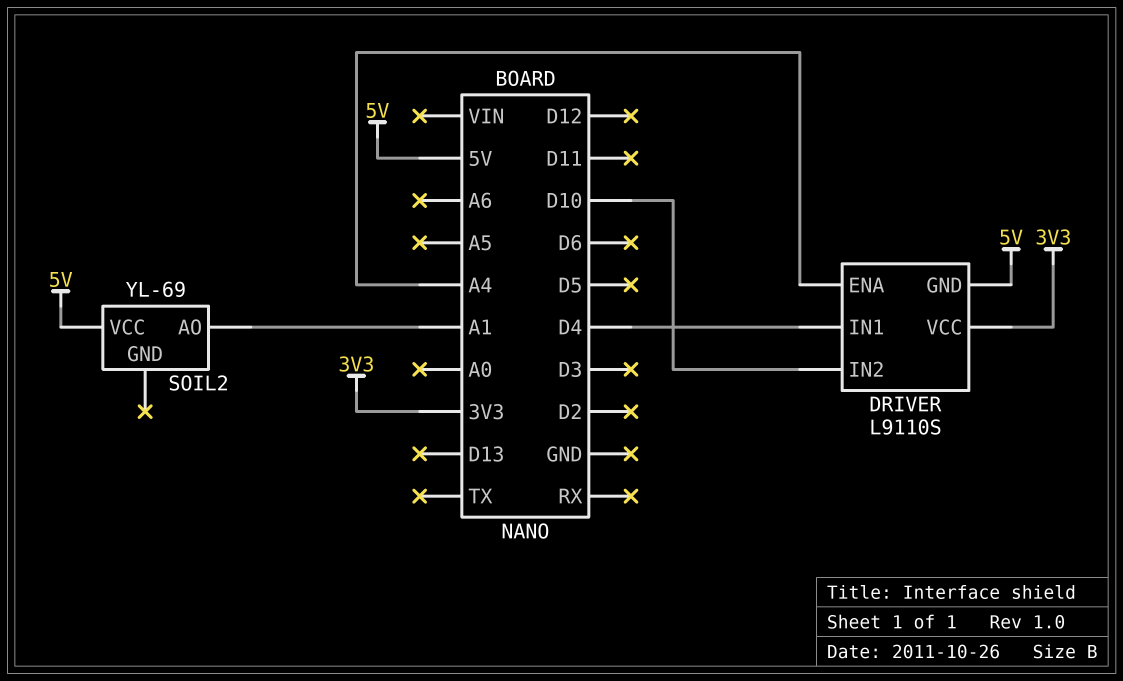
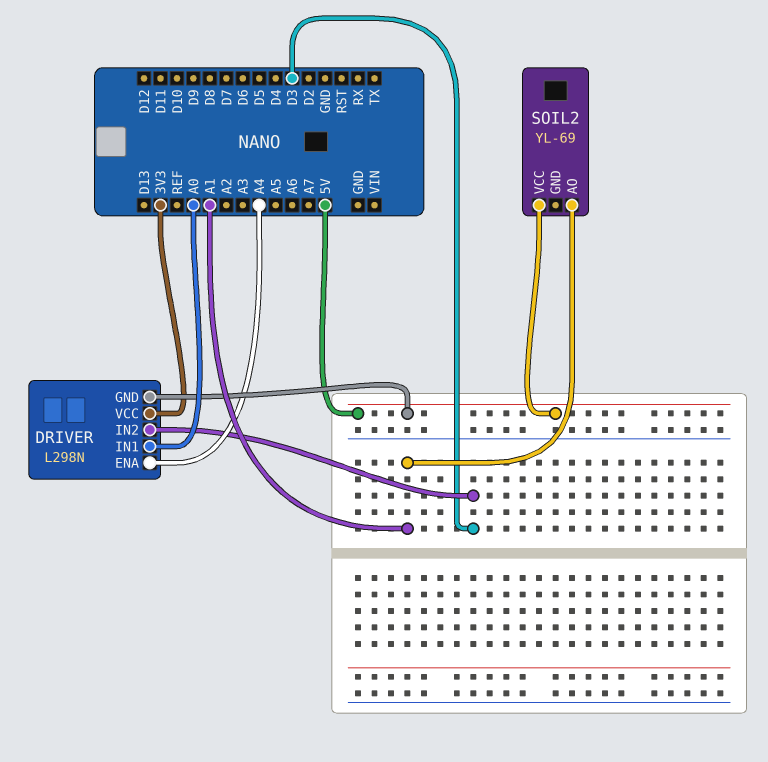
DRIVER: L9110S -> L298N
DRIVER pin IN1: D4 -> A0
DRIVER pin IN2: D10 -> D3

